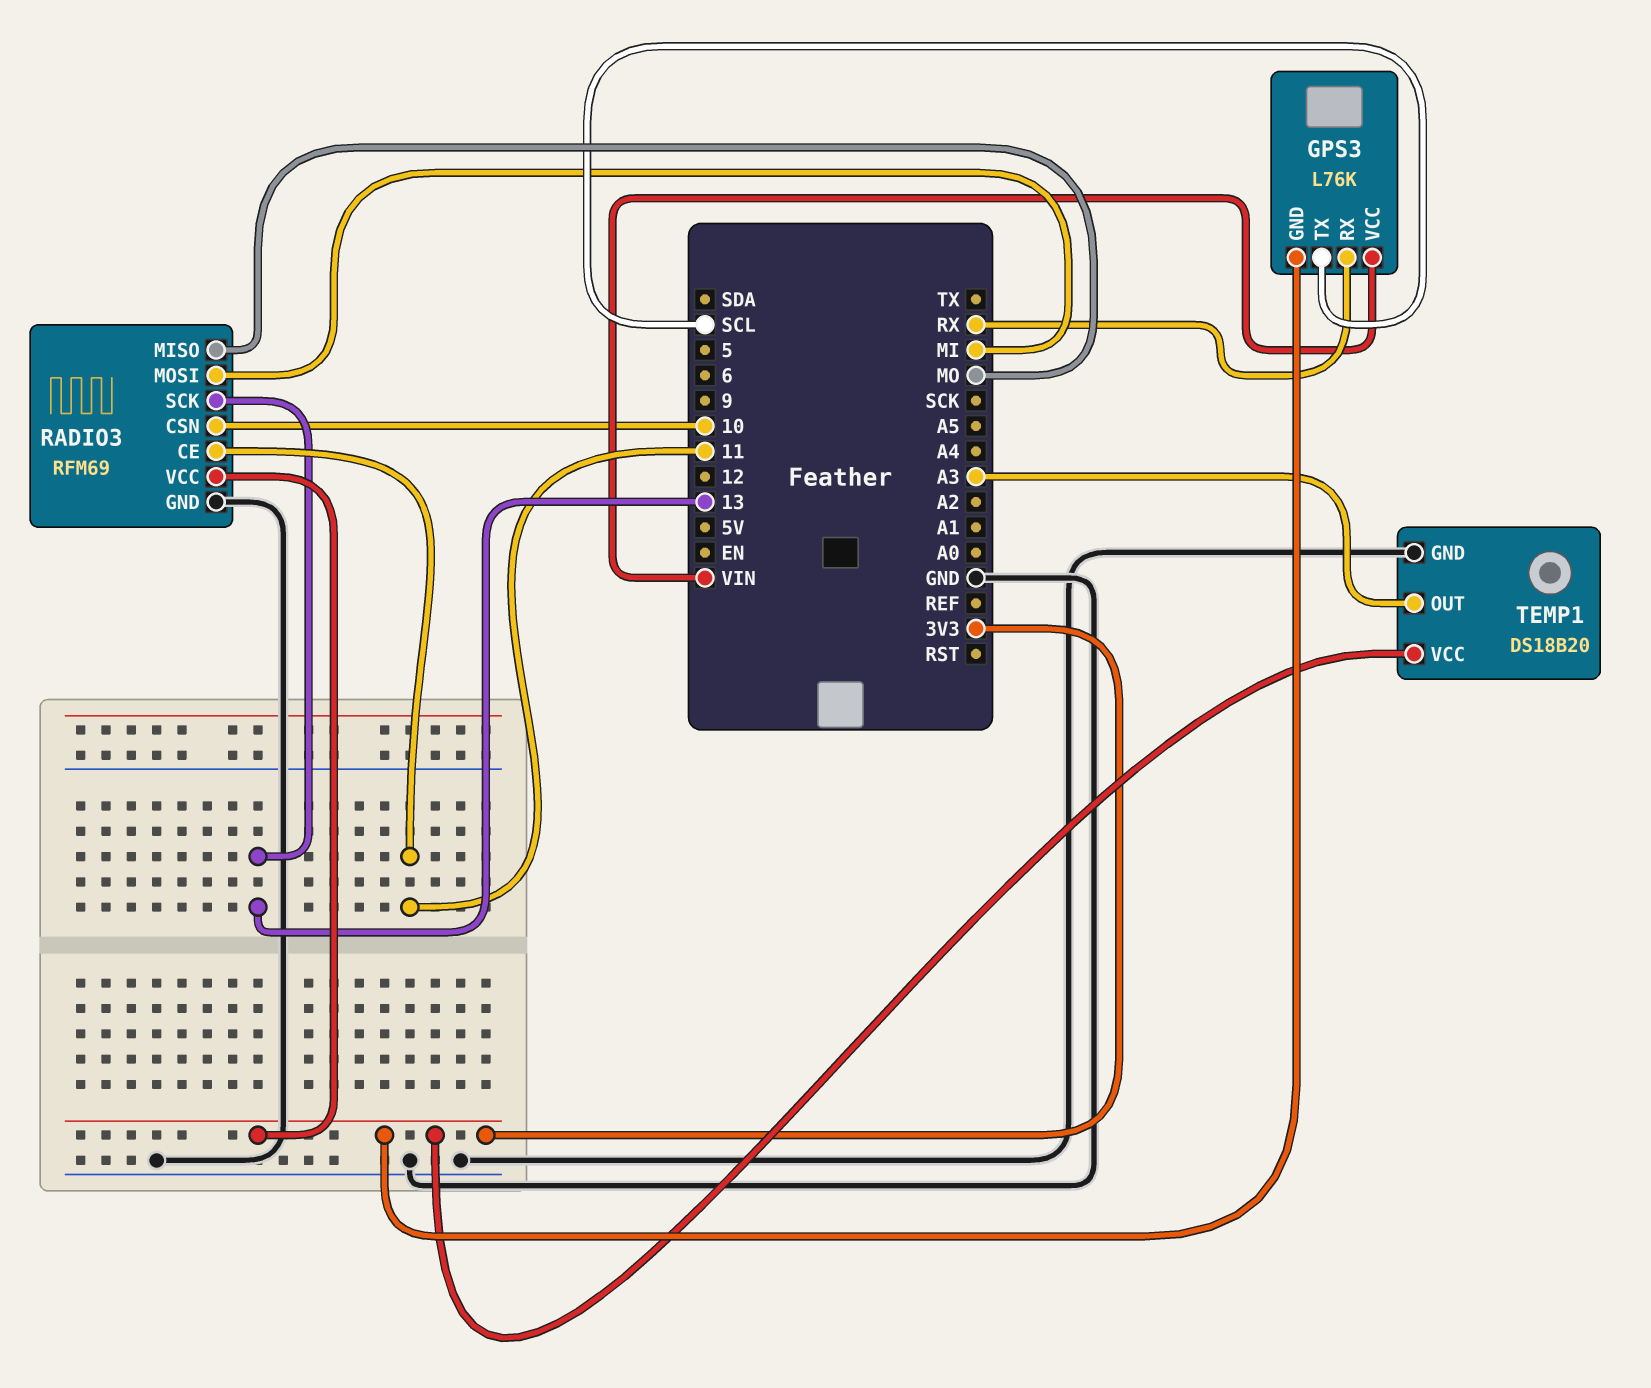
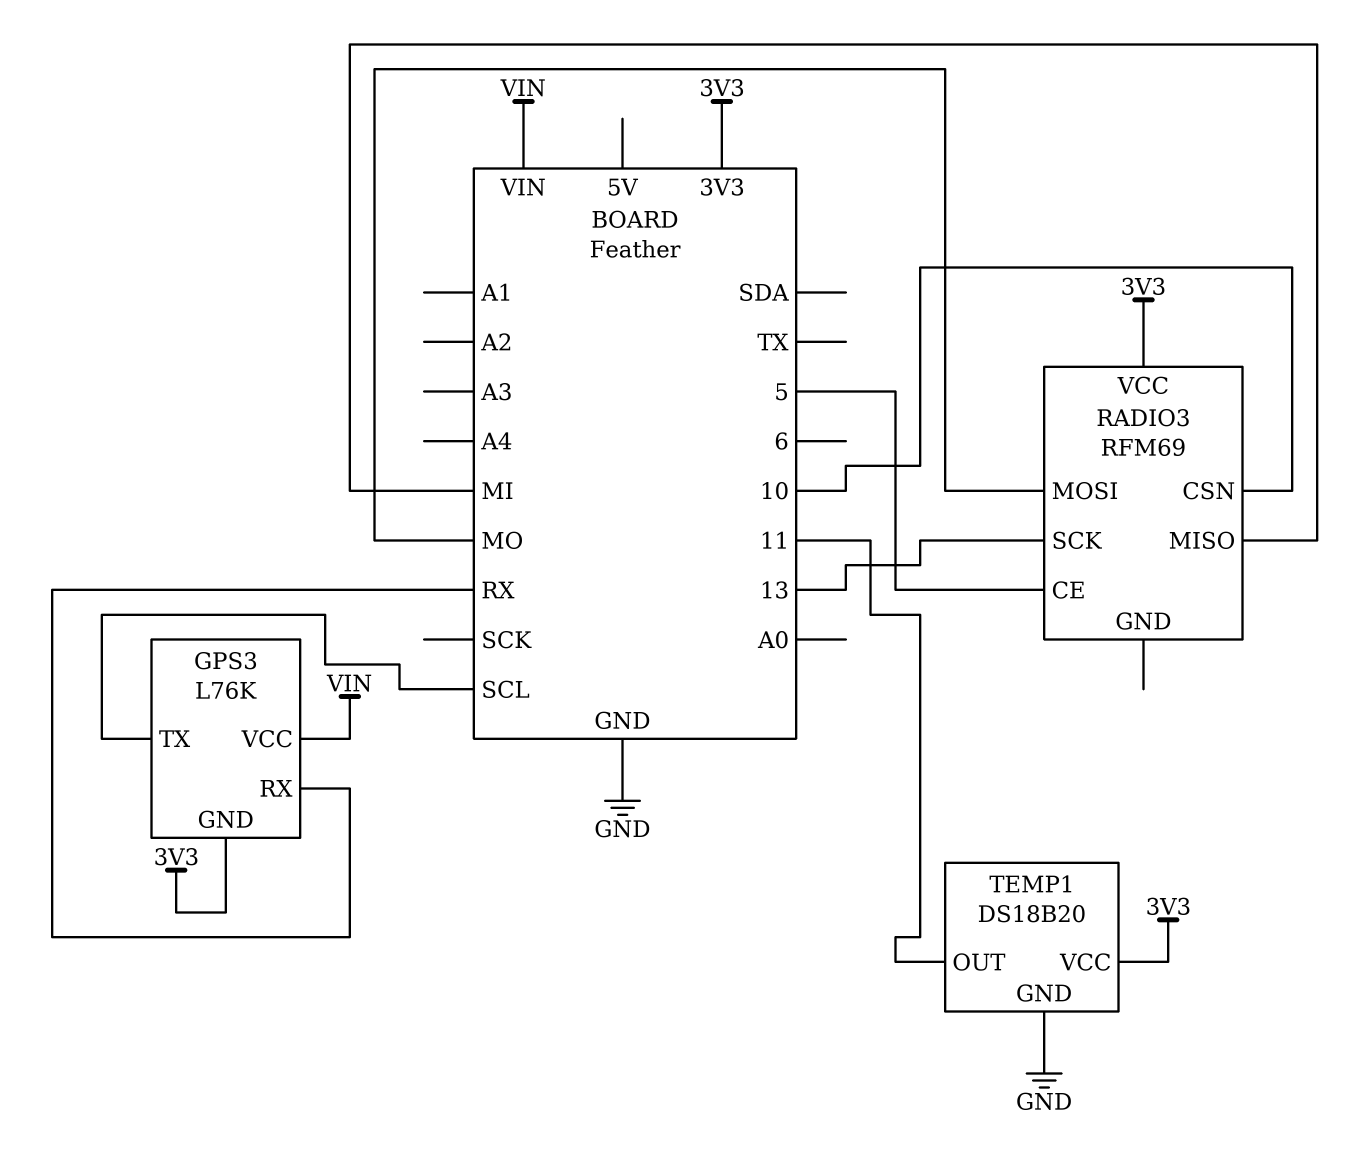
RADIO3 pin CE: 11 -> 5
RADIO3 pin GND: GND -> none
RADIO3 pin MISO: MO -> MI
RADIO3 pin MOSI: MI -> MO
TEMP1 pin OUT: A3 -> 11

